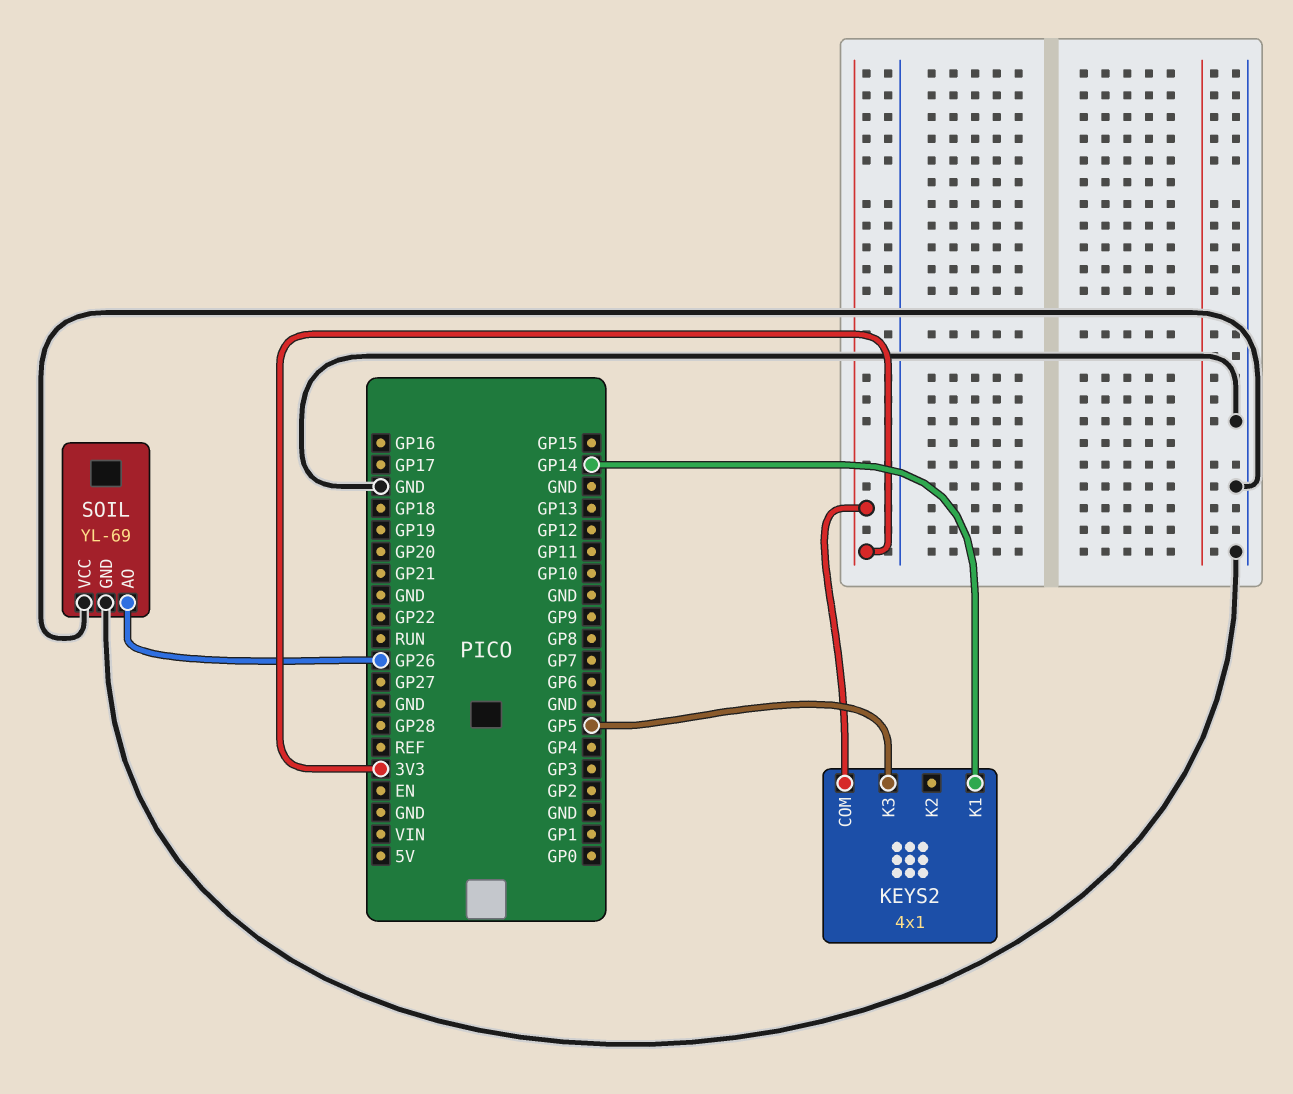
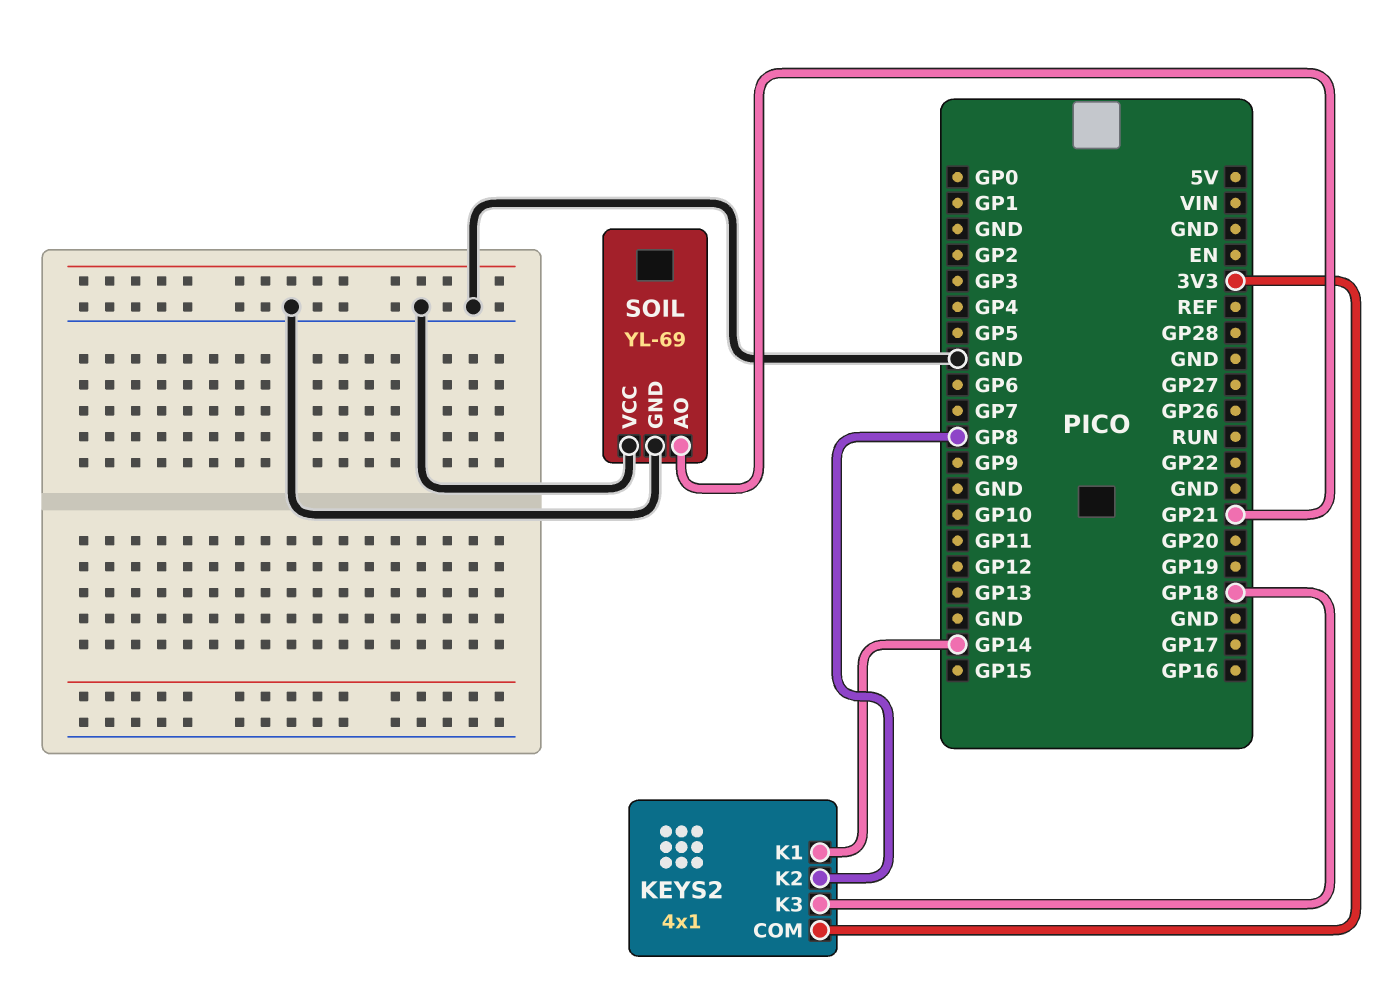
KEYS2 pin K2: none -> GP8
KEYS2 pin K3: GP5 -> GP18
SOIL pin AO: GP26 -> GP21

